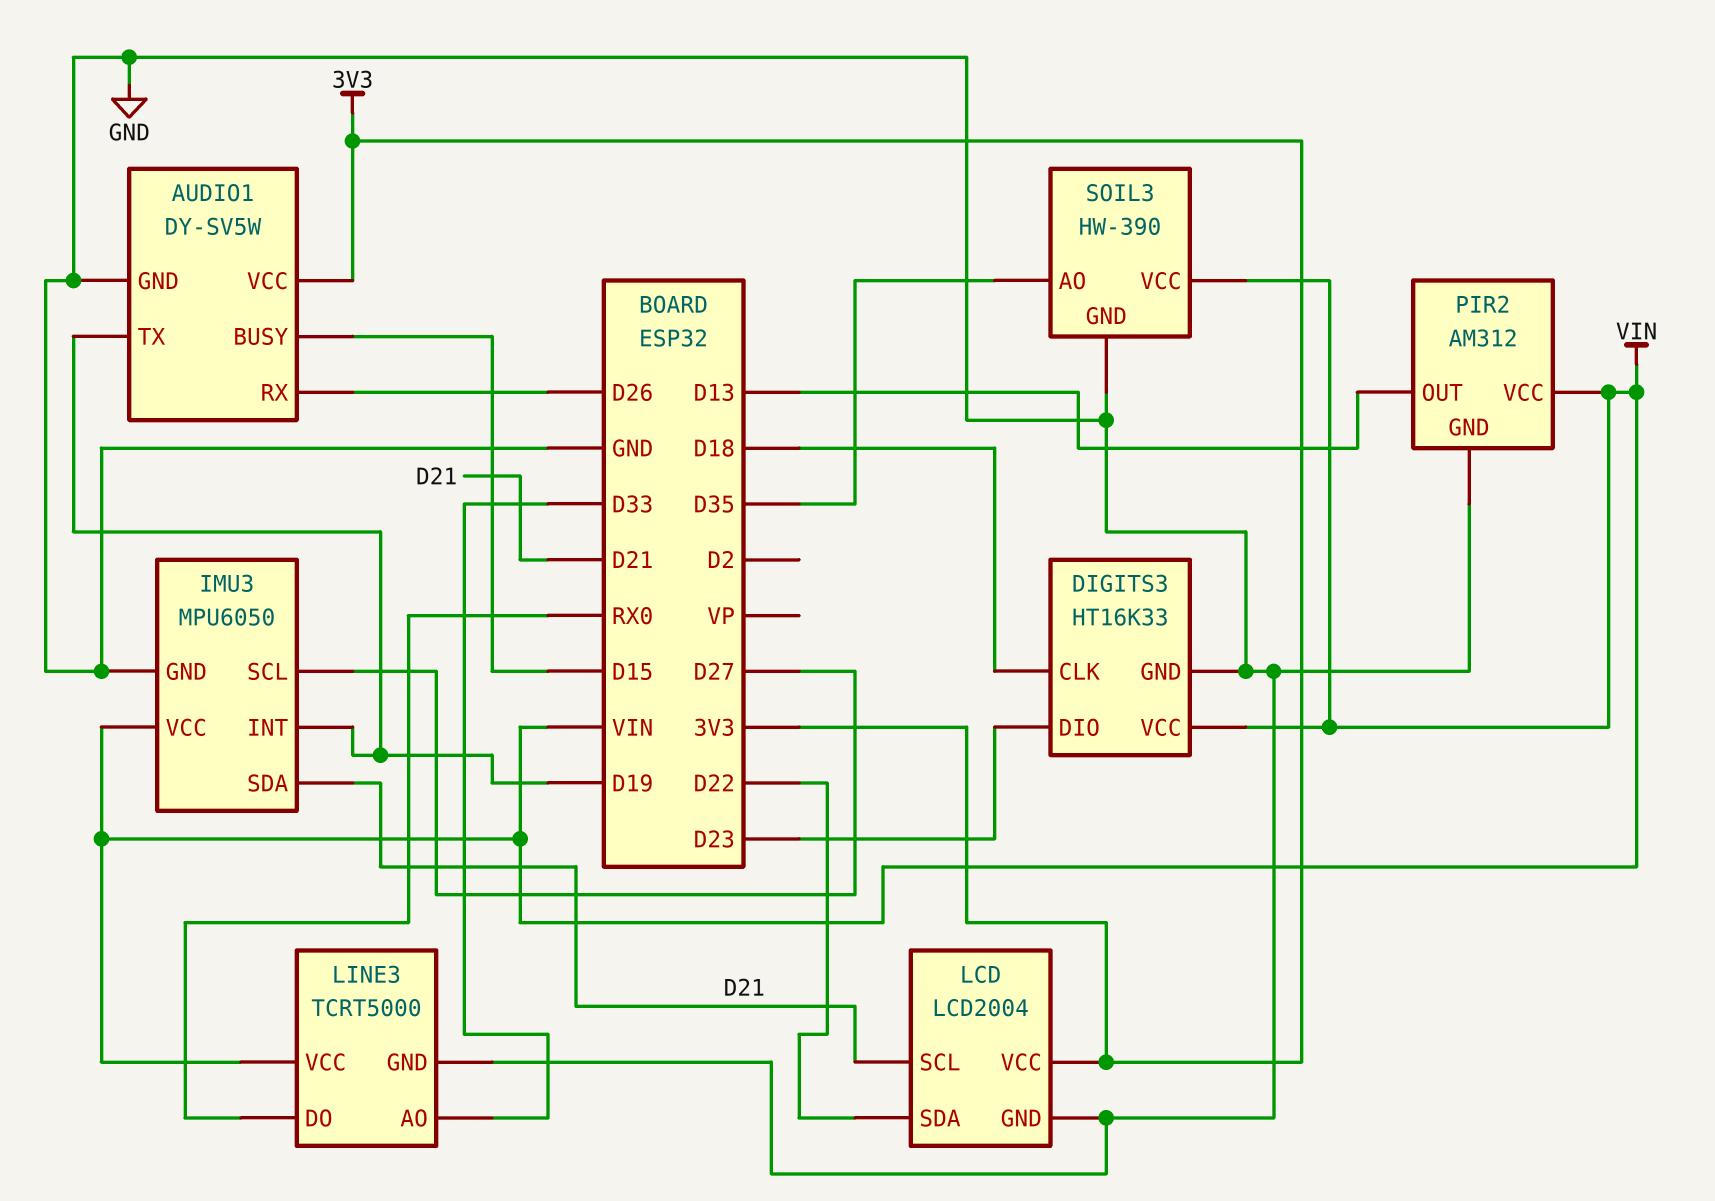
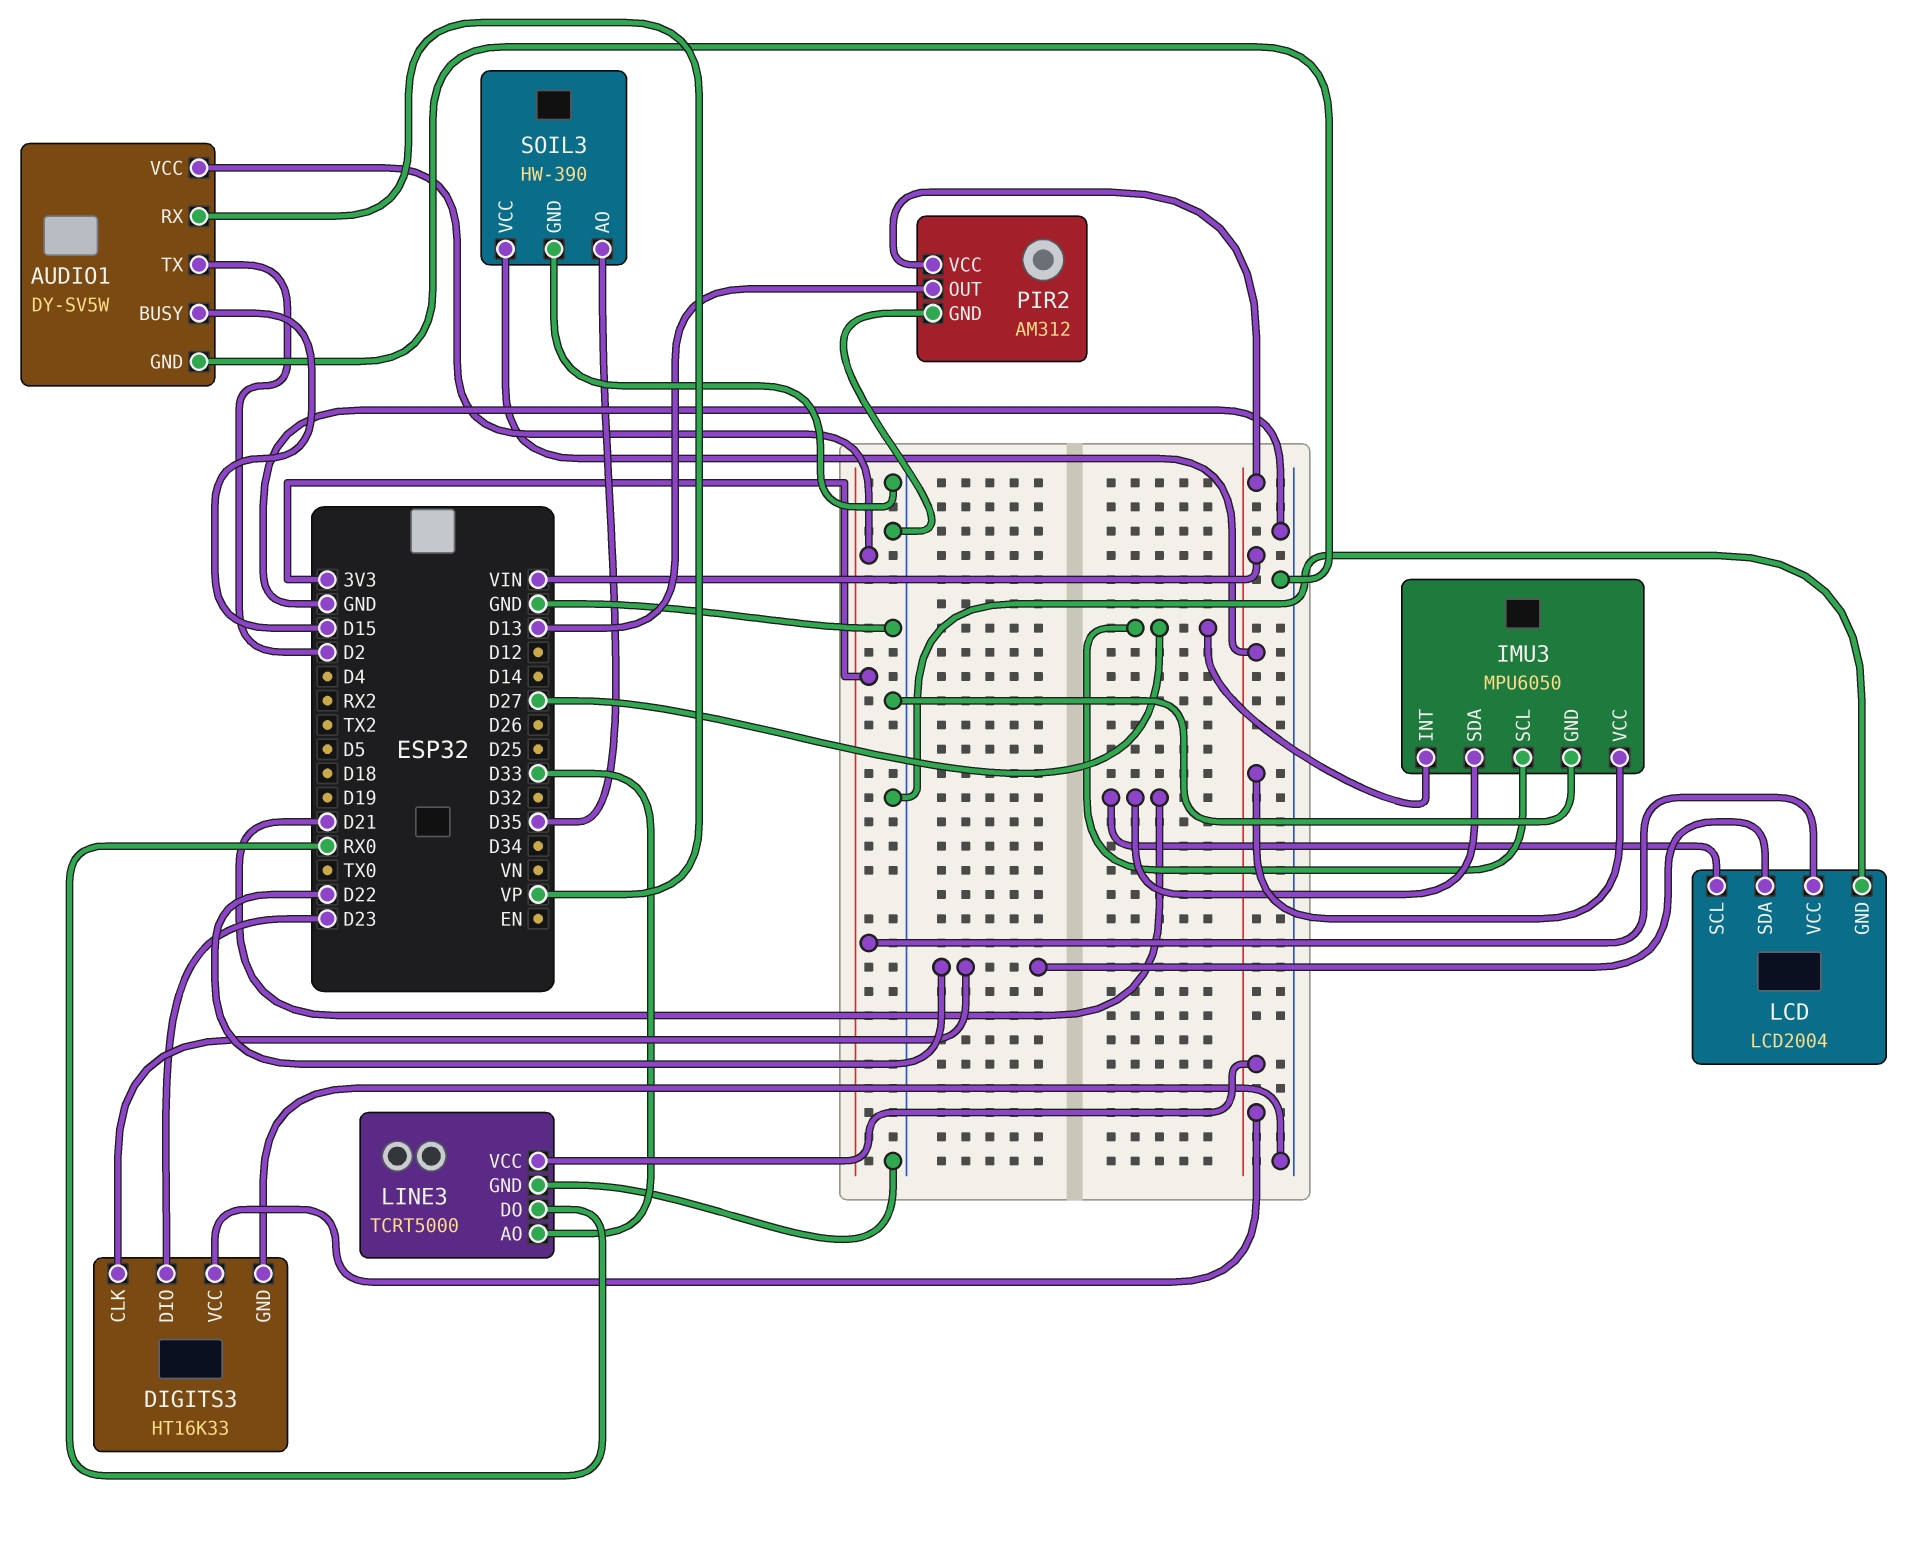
AUDIO1 pin RX: D26 -> VP
AUDIO1 pin TX: D19 -> D2
DIGITS3 pin CLK: D18 -> D22
IMU3 pin INT: D19 -> D27

